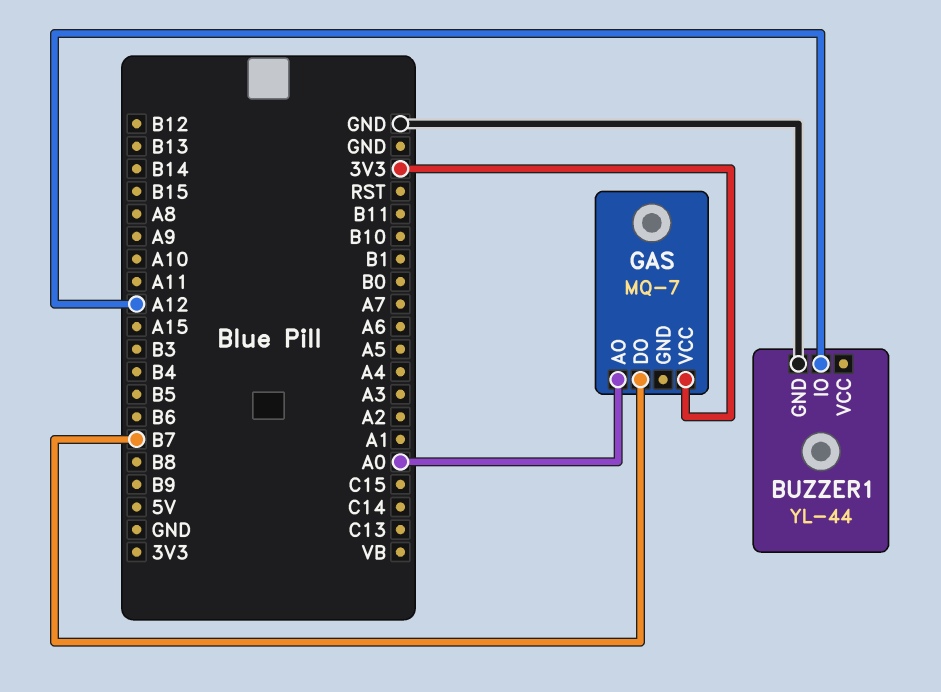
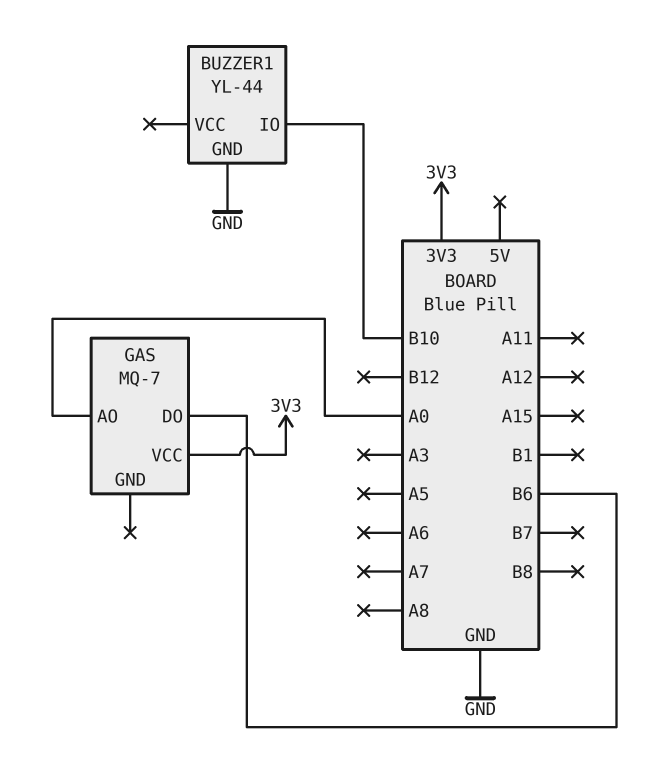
BUZZER1 pin IO: A12 -> B10
GAS pin DO: B7 -> B6

